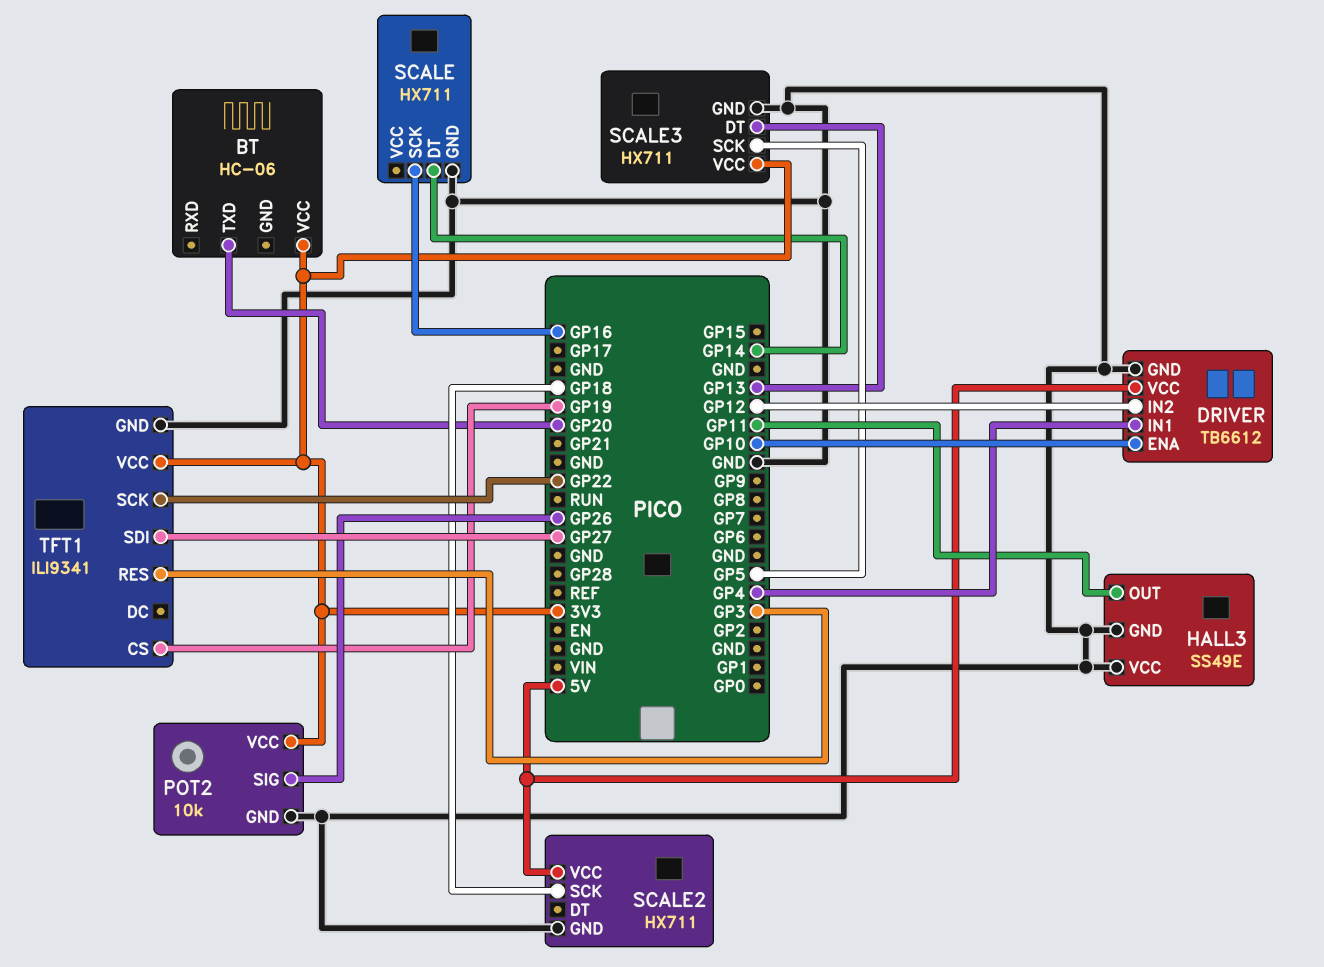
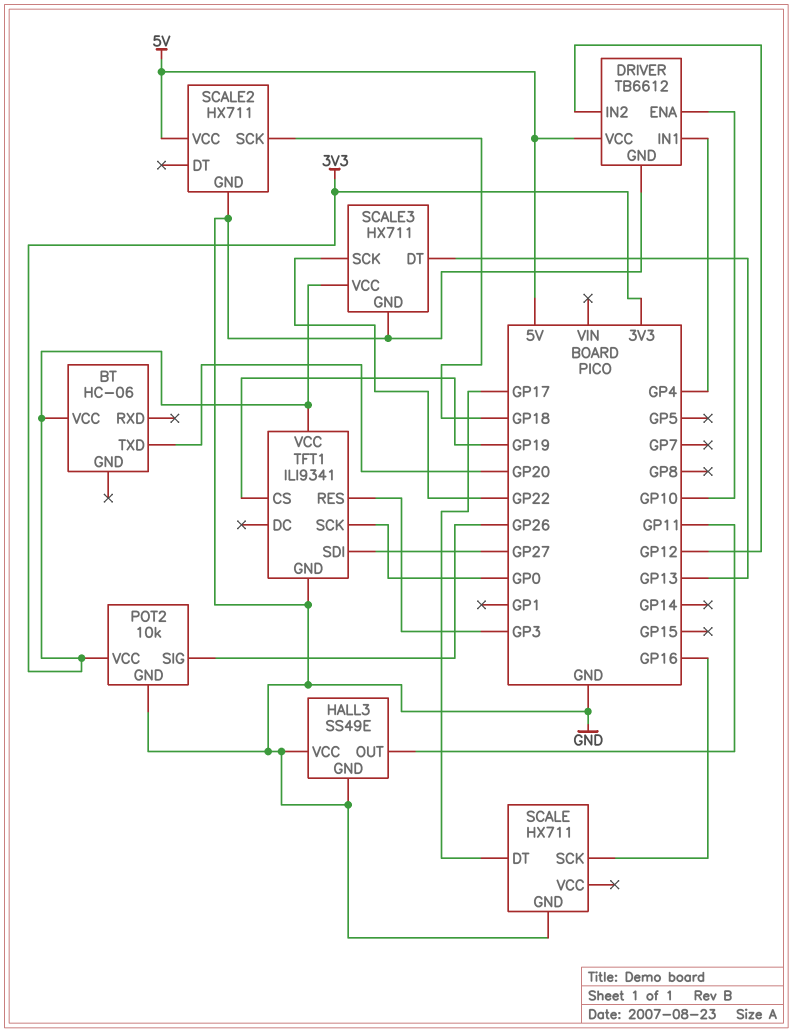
SCALE pin DT: GP14 -> GP17
SCALE3 pin SCK: GP5 -> GP22
TFT1 pin SCK: GP22 -> GP0

